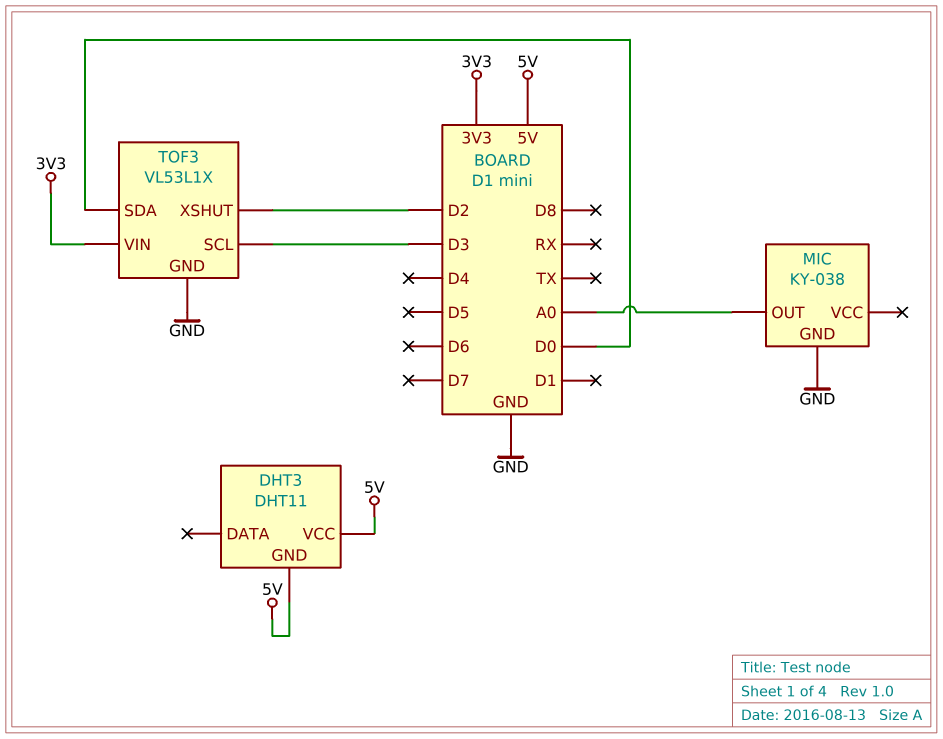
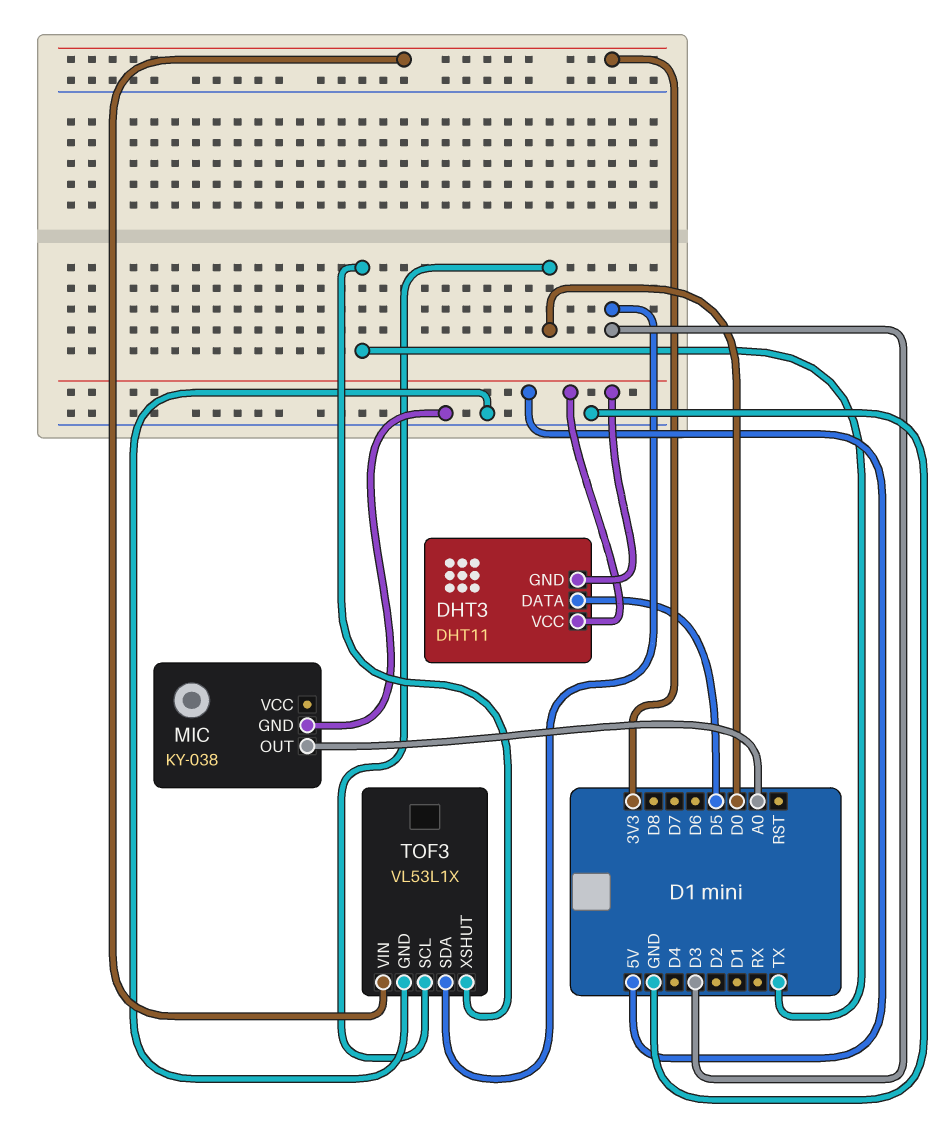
DHT3 pin DATA: none -> D5
TOF3 pin SCL: D3 -> D0
TOF3 pin SDA: D0 -> D3
TOF3 pin XSHUT: D2 -> TX

